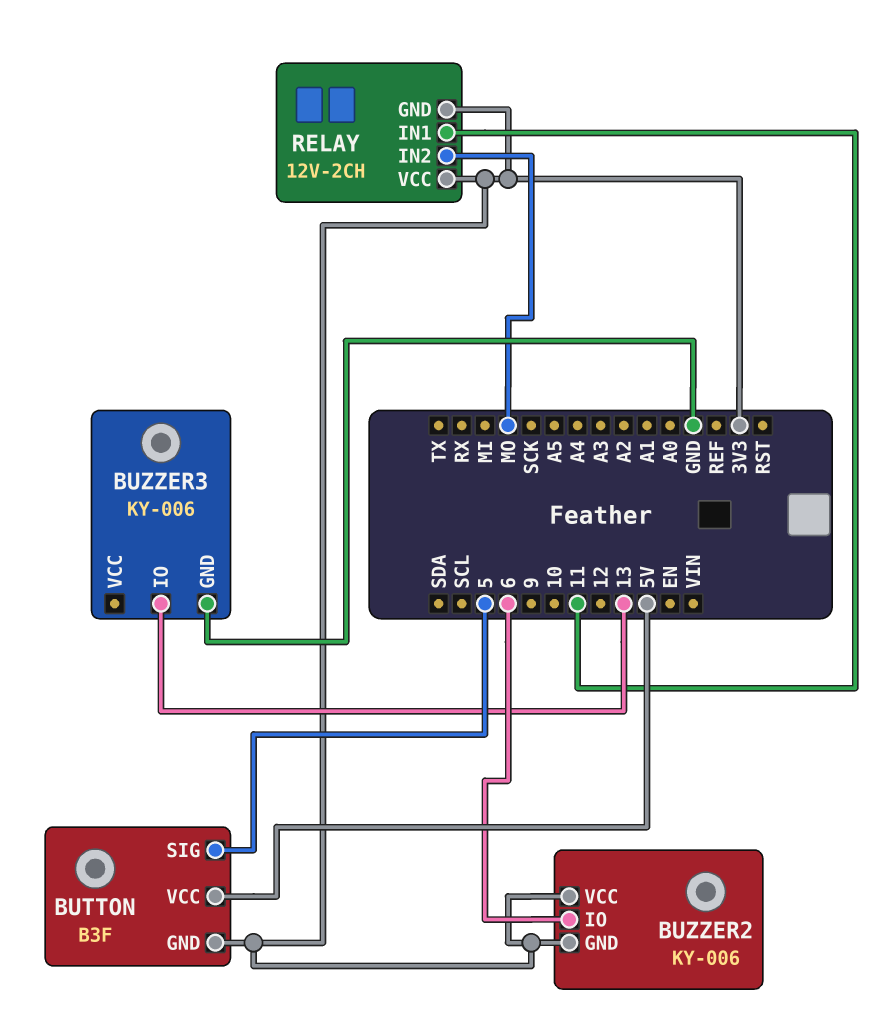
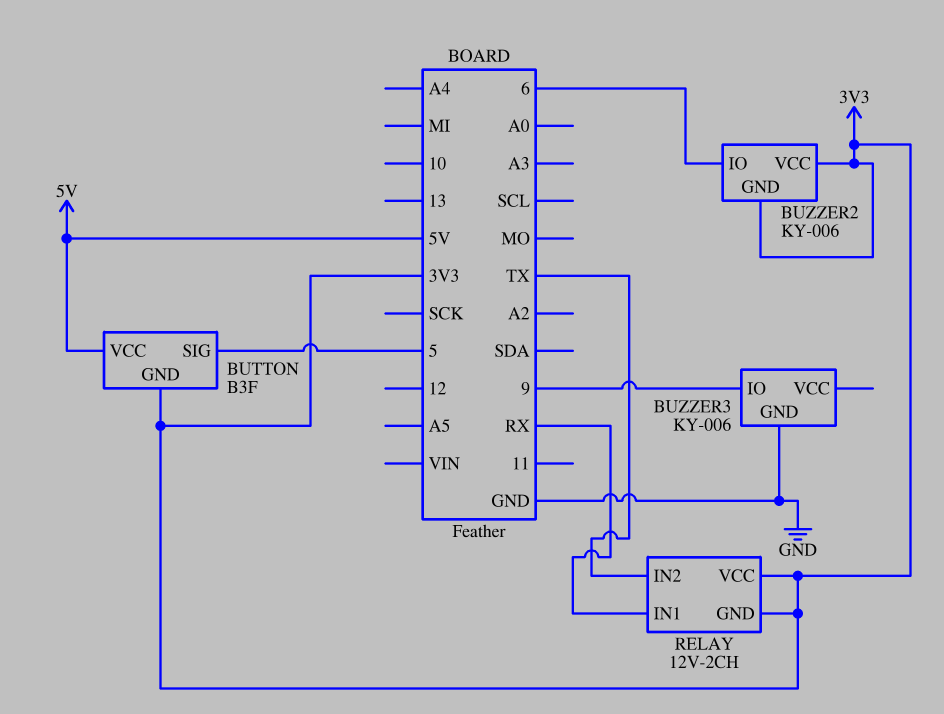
BUZZER3 pin IO: 13 -> 9
RELAY pin IN1: 11 -> RX
RELAY pin IN2: MO -> TX

